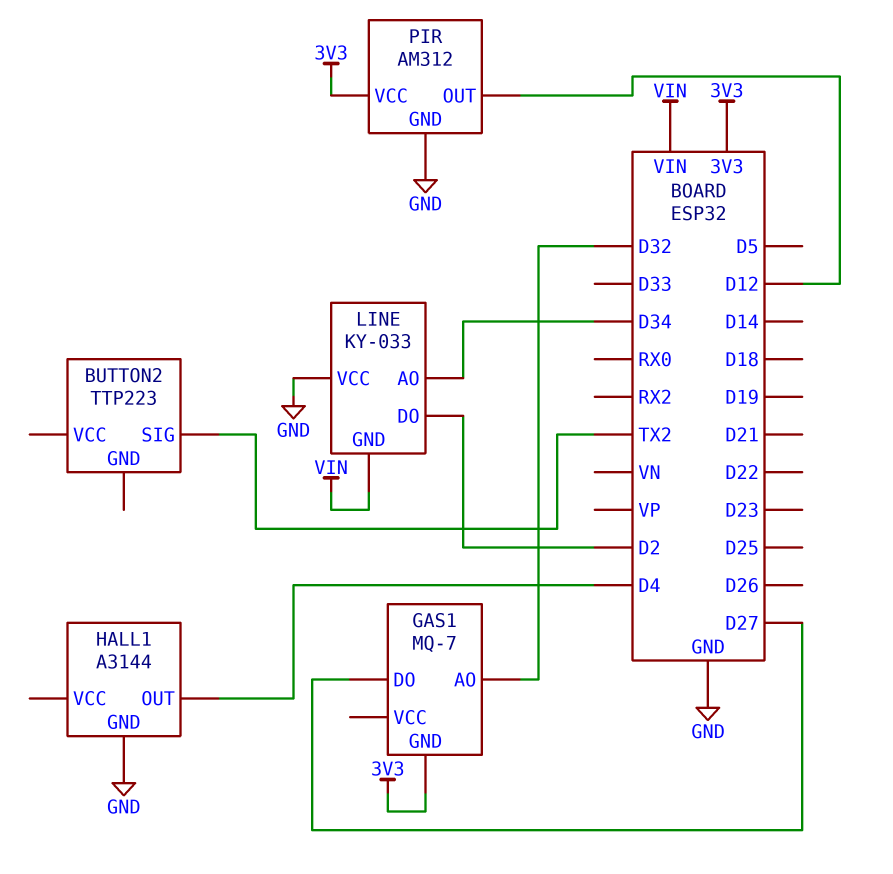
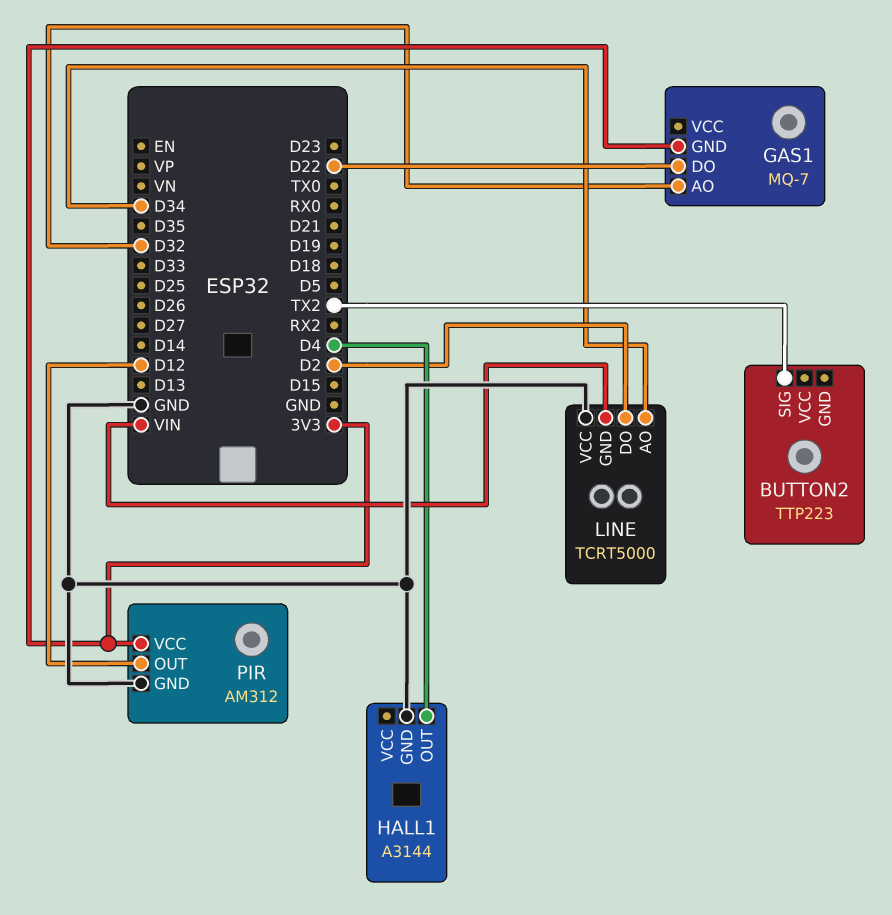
GAS1 pin DO: D27 -> D22
LINE: KY-033 -> TCRT5000

